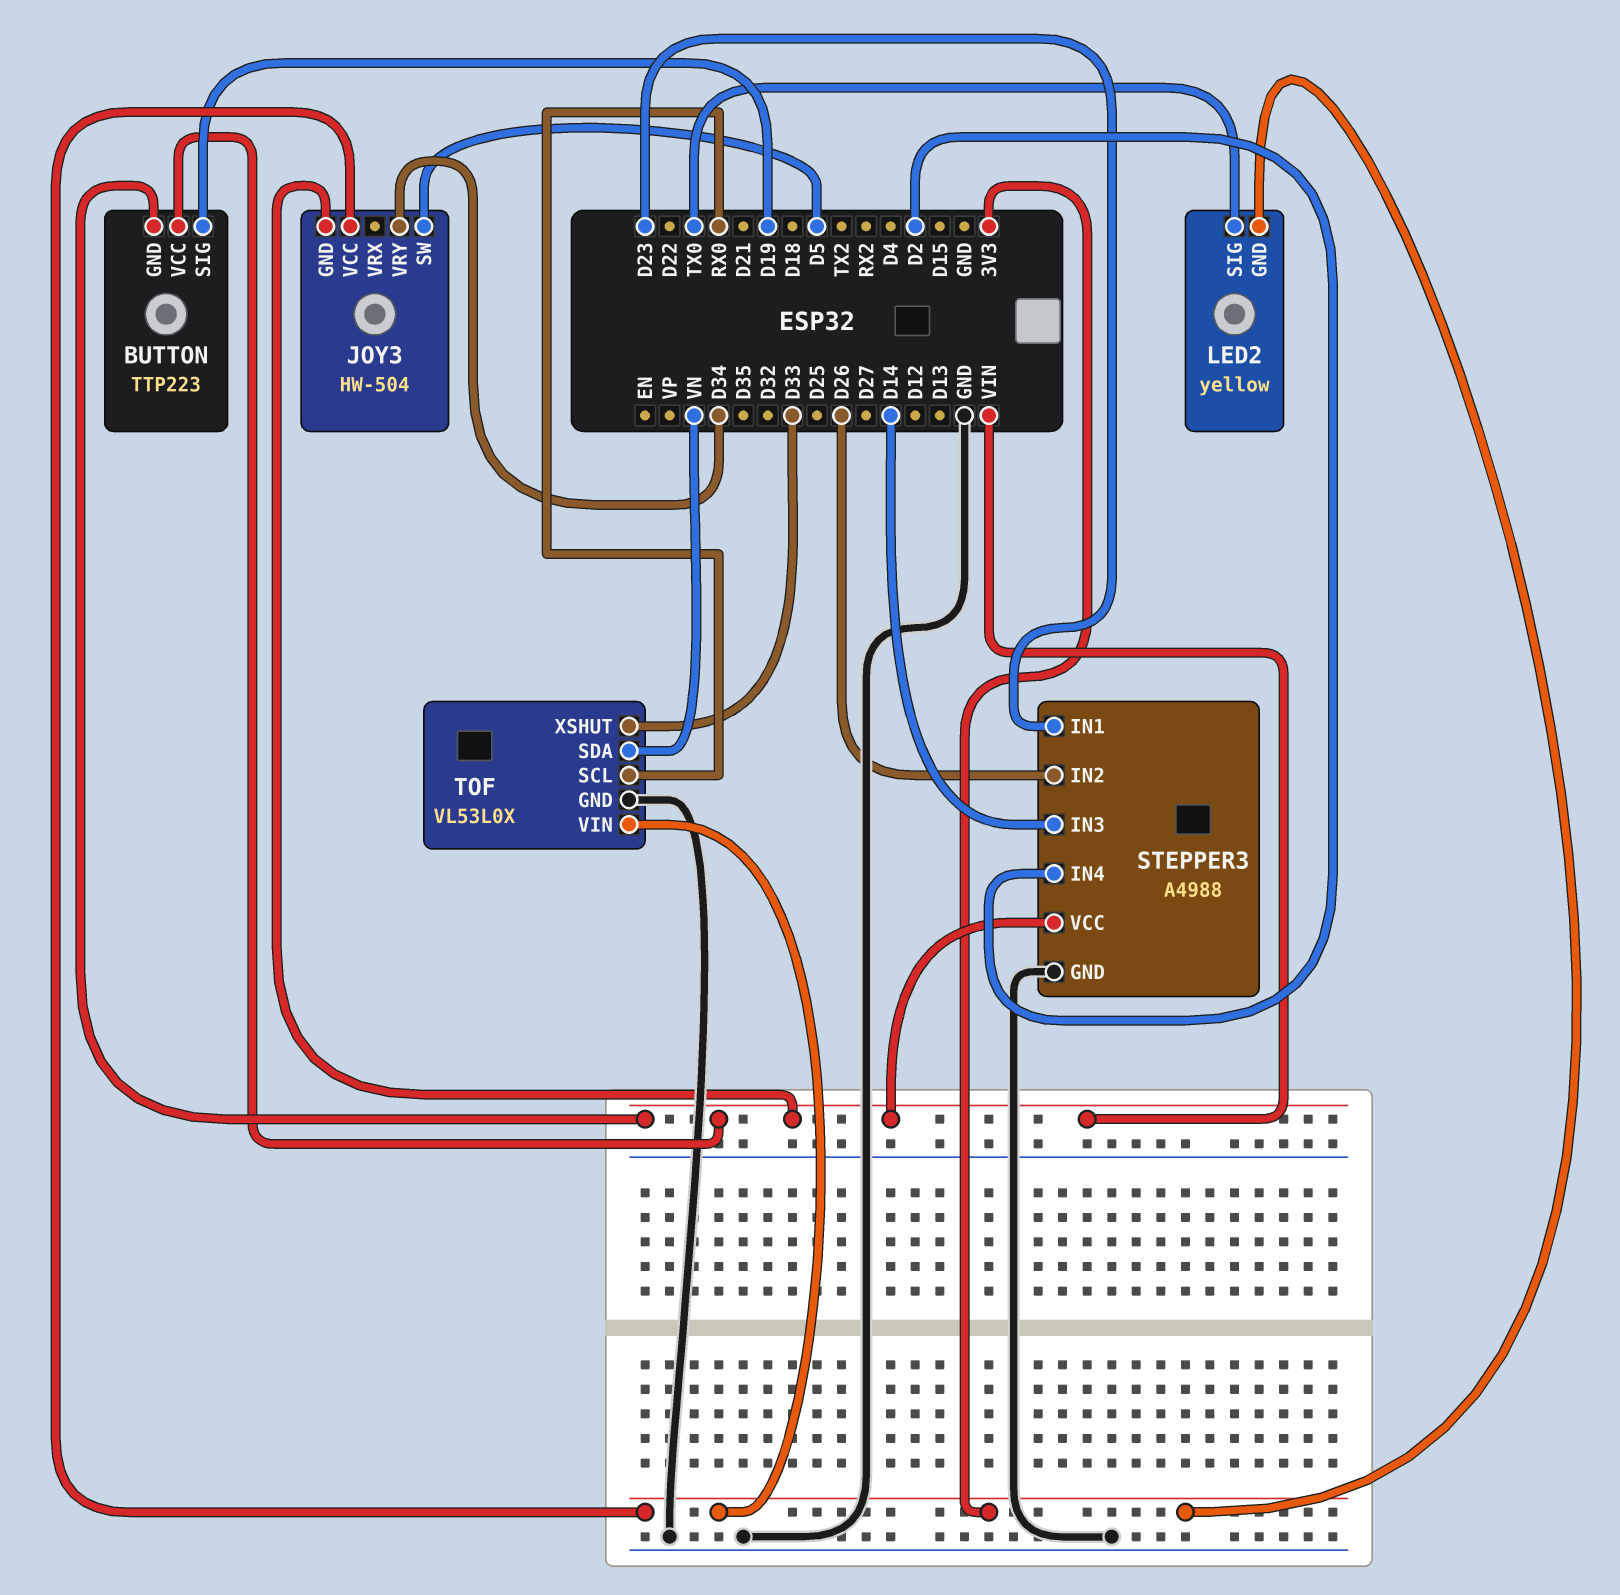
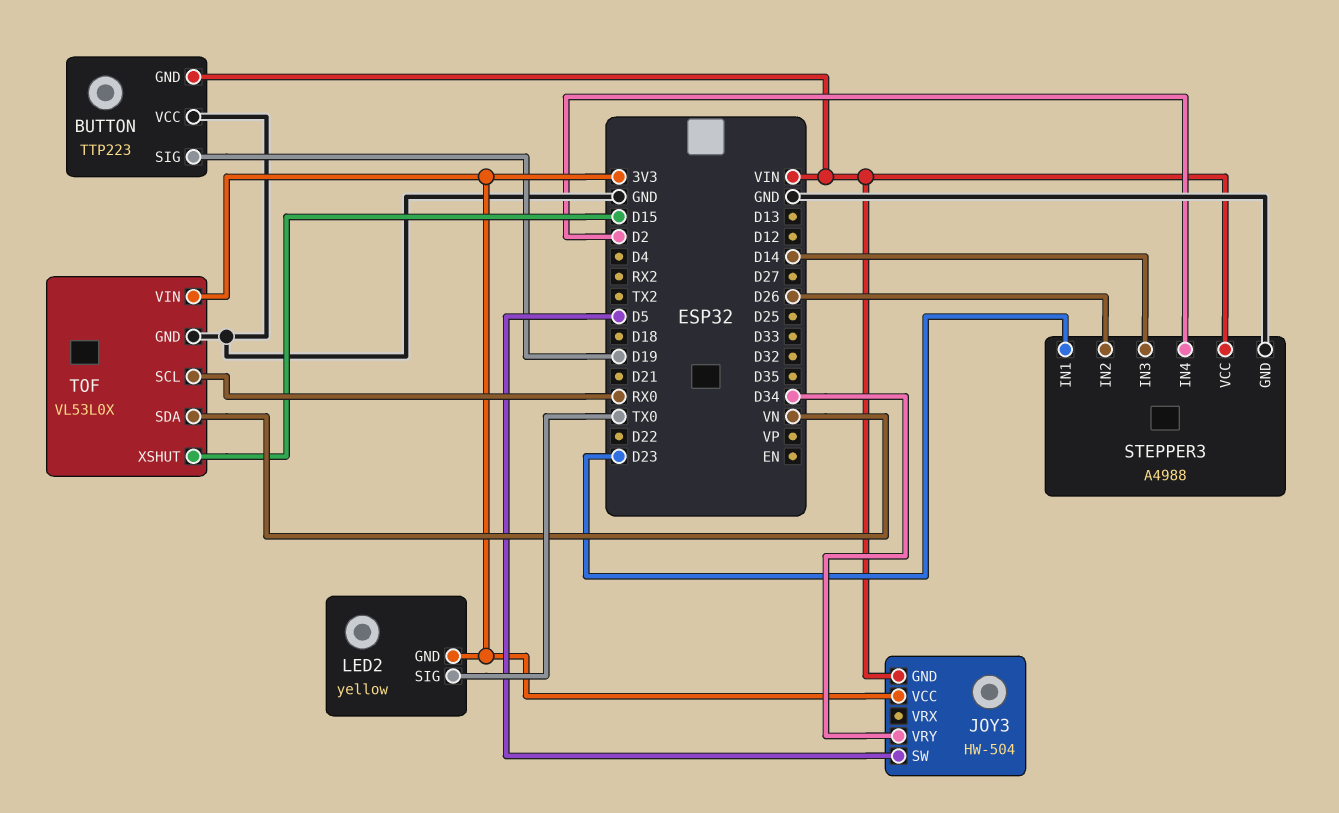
BUTTON pin VCC: VIN -> GND
TOF pin XSHUT: D33 -> D15

